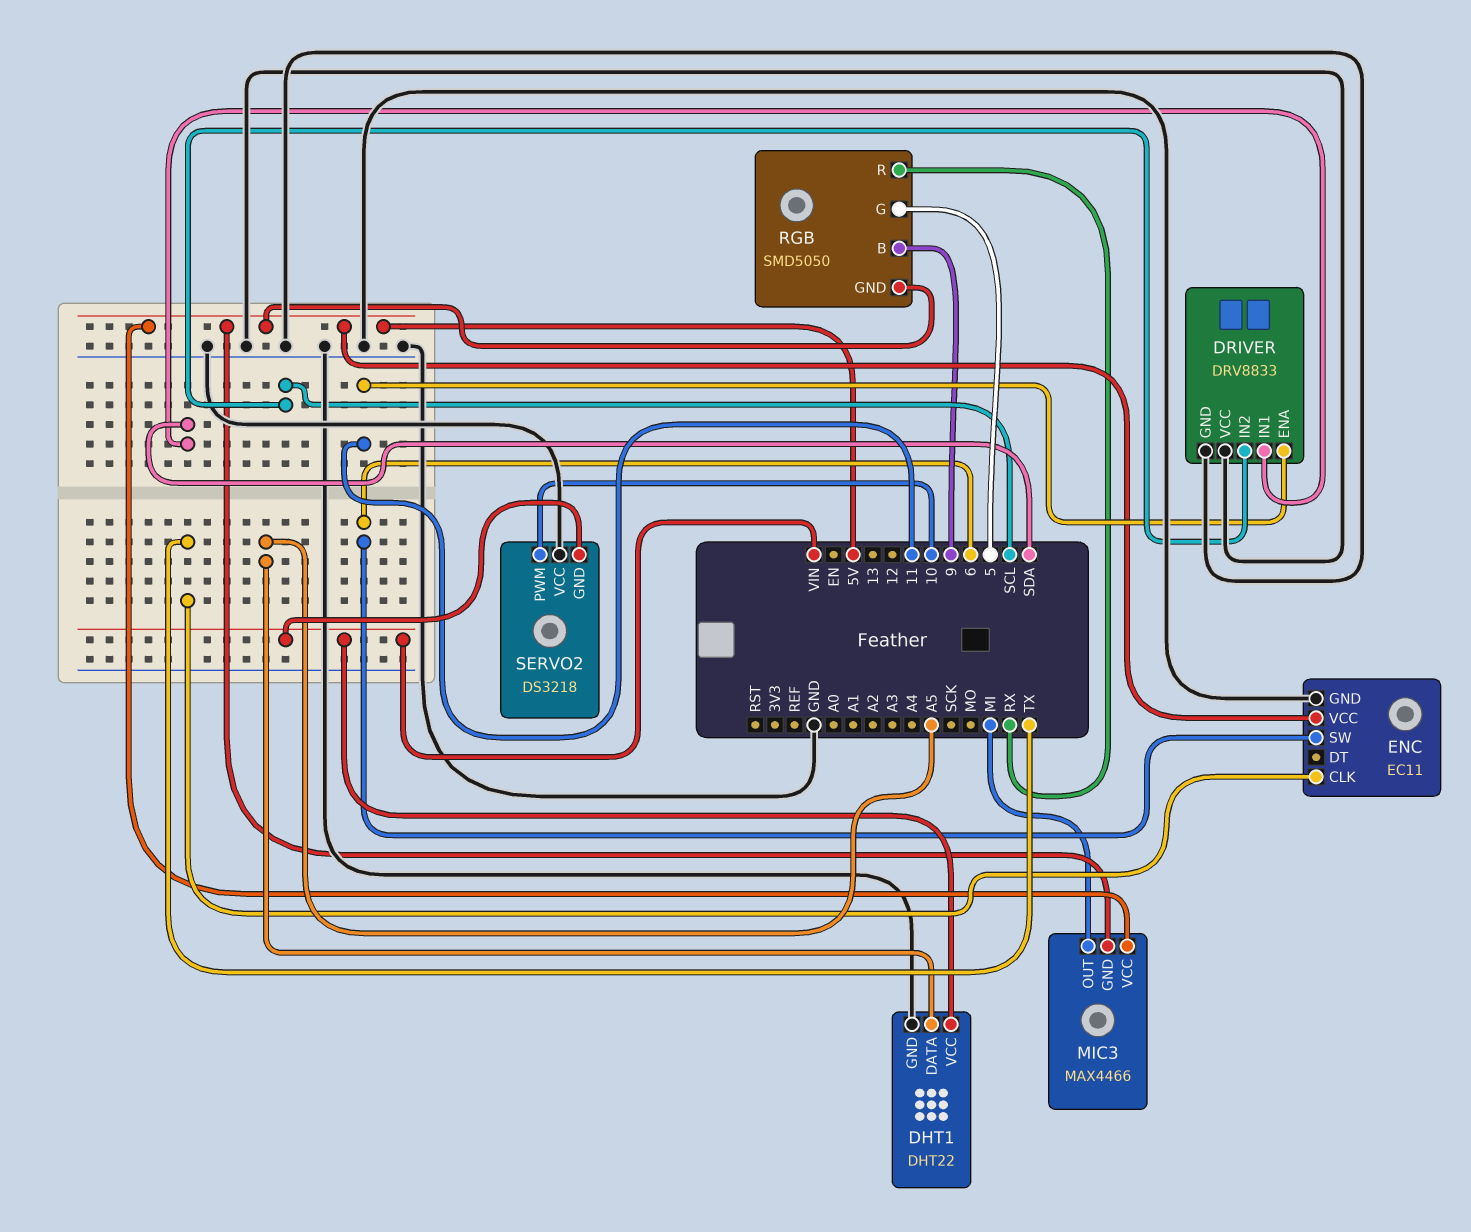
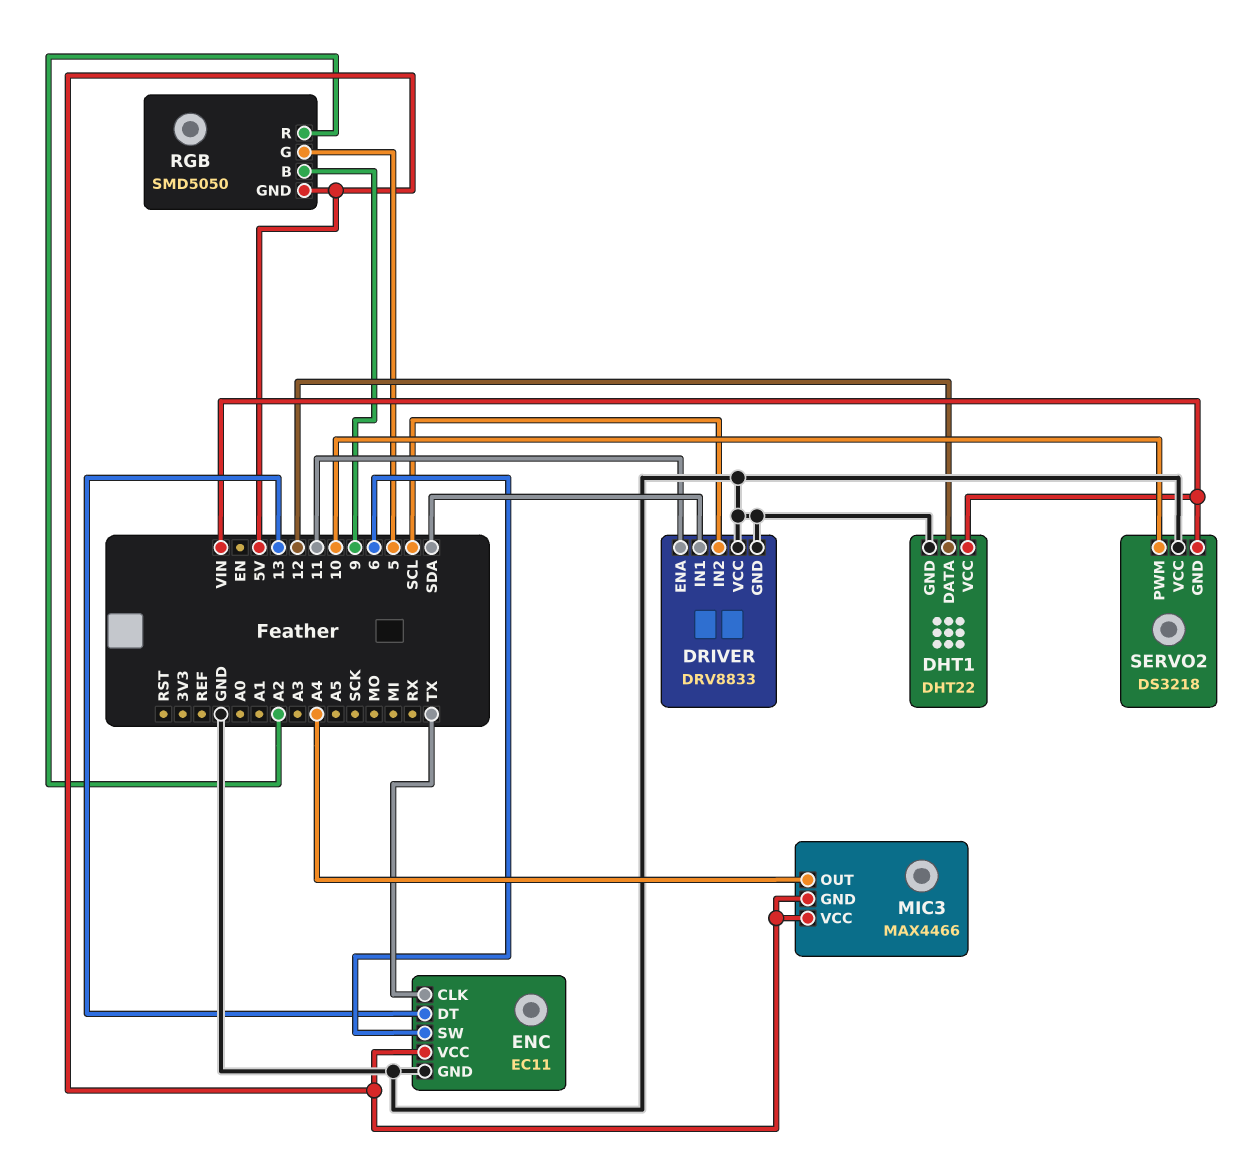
DHT1 pin DATA: A5 -> 12
ENC pin DT: none -> 13
MIC3 pin OUT: MI -> A4
RGB pin R: RX -> A2

